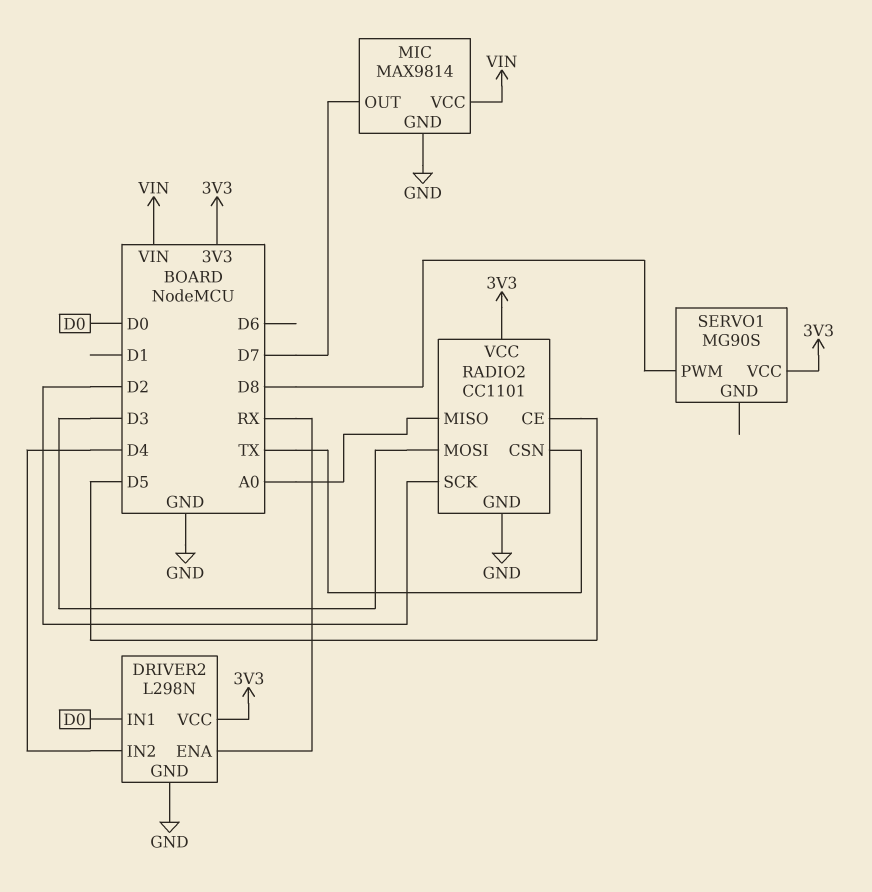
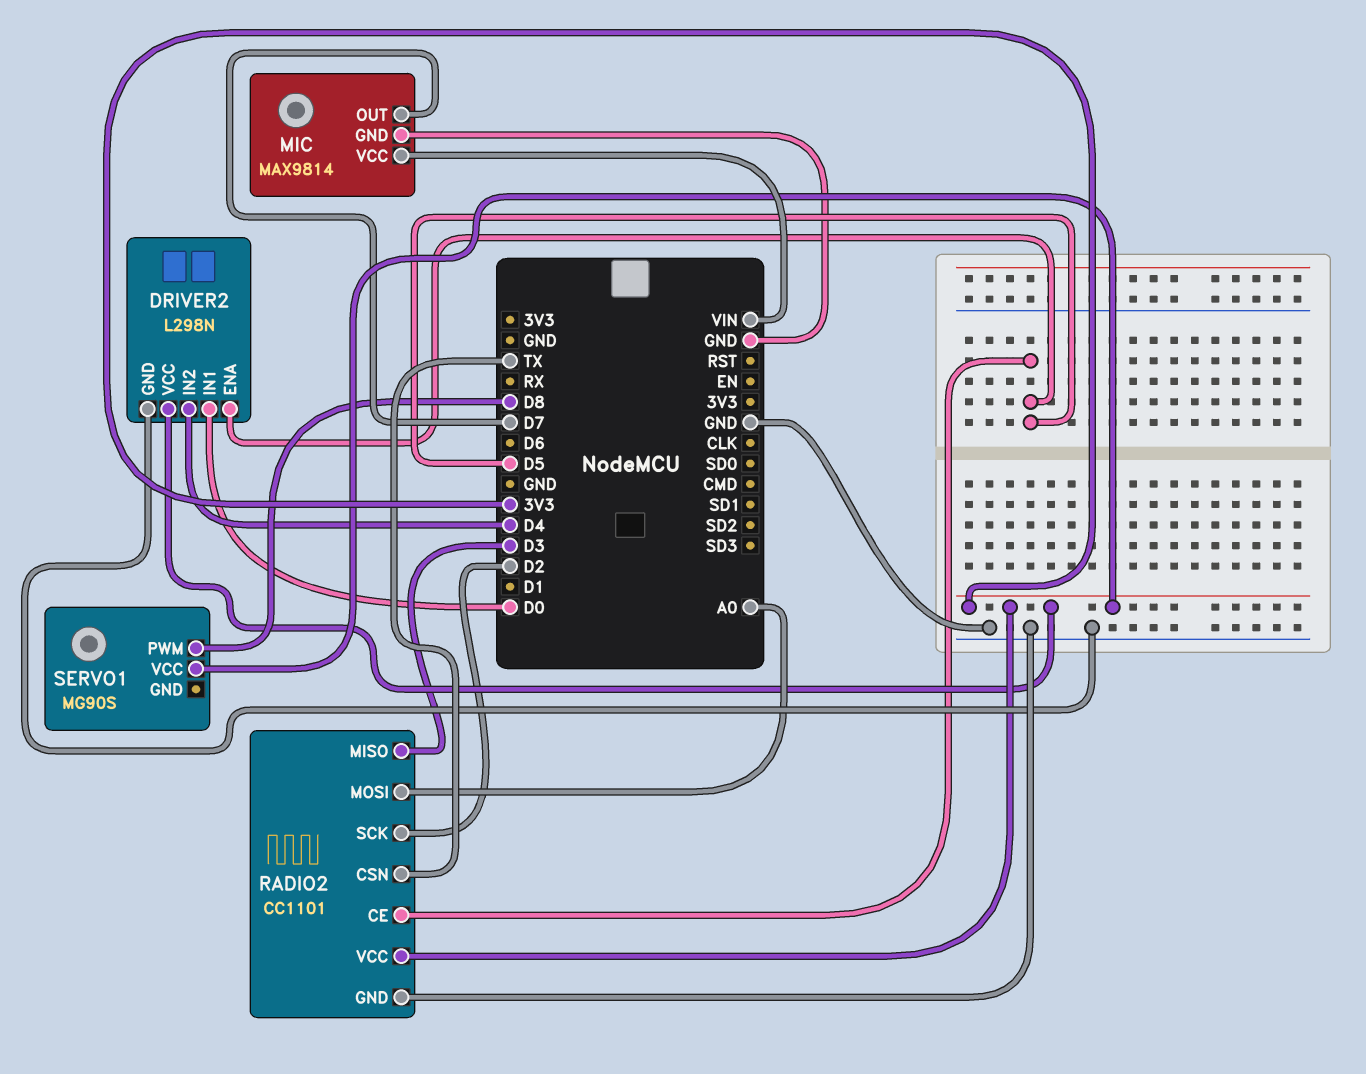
DRIVER2 pin ENA: RX -> D5
RADIO2 pin MISO: A0 -> D3
RADIO2 pin MOSI: D3 -> A0

